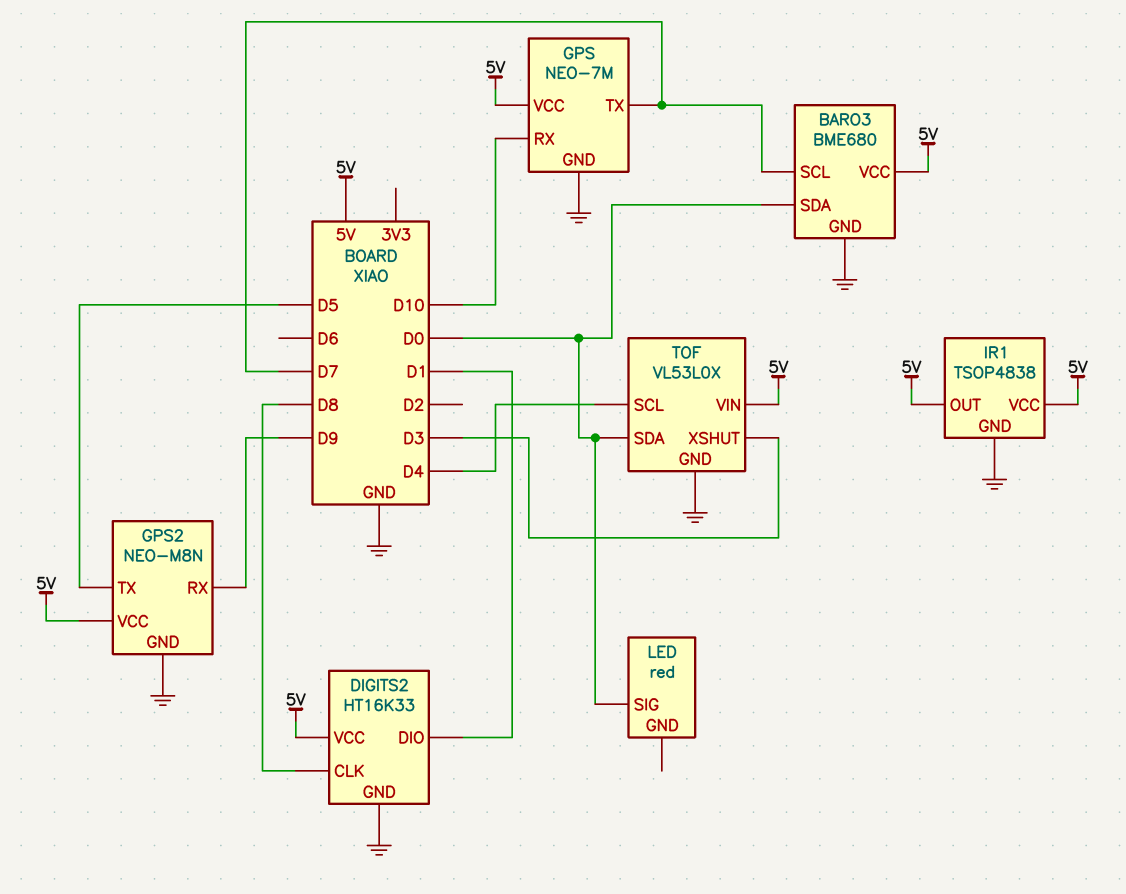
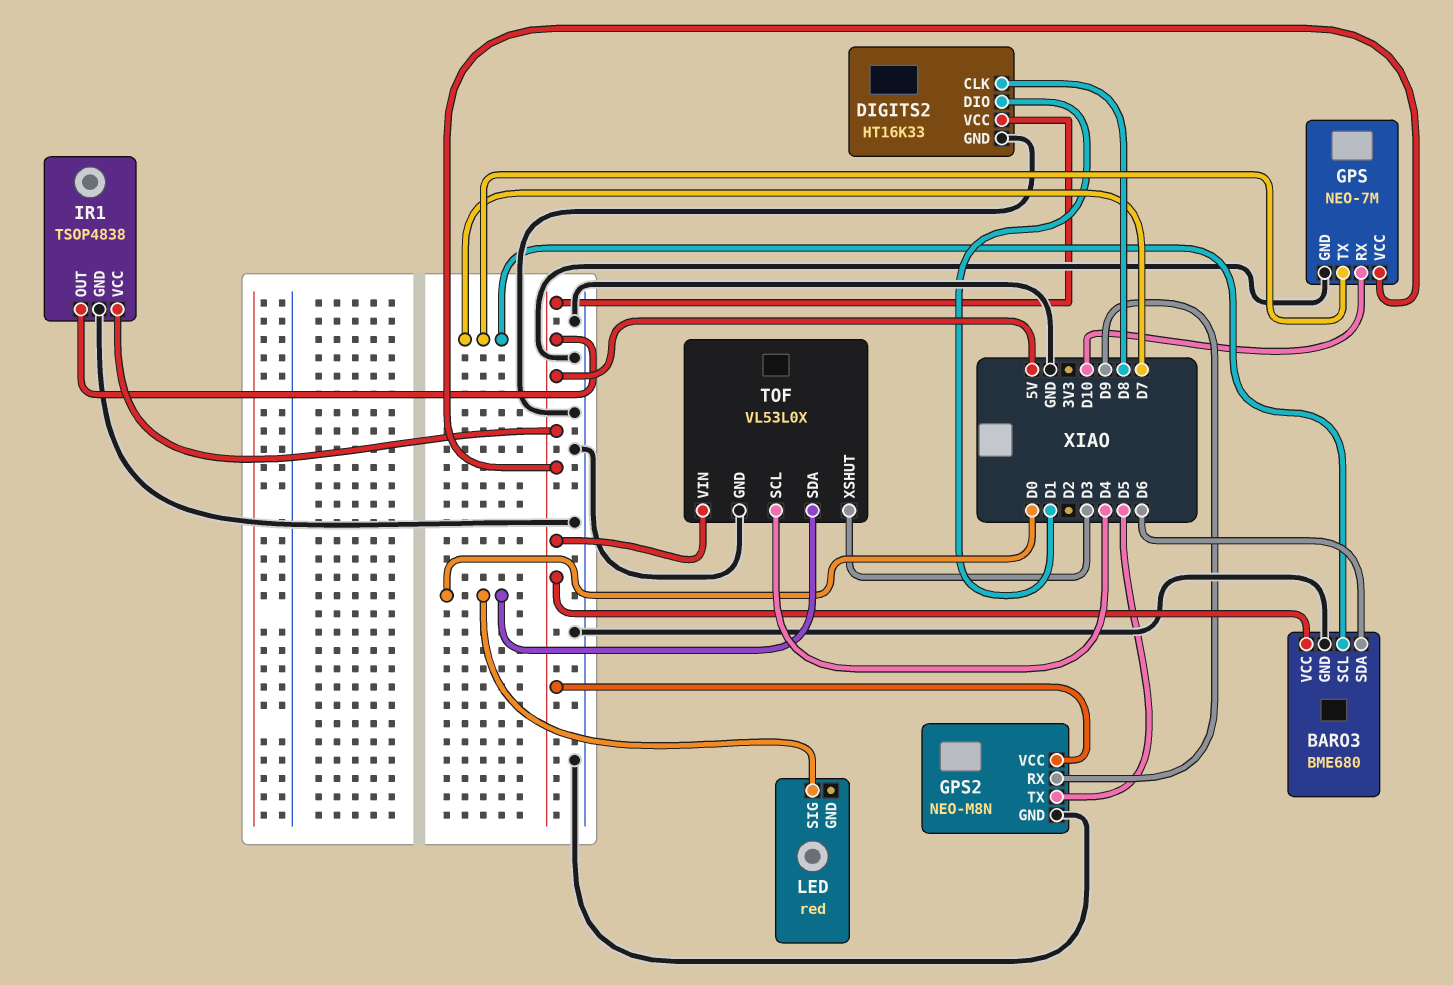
BARO3 pin SDA: D0 -> D6

